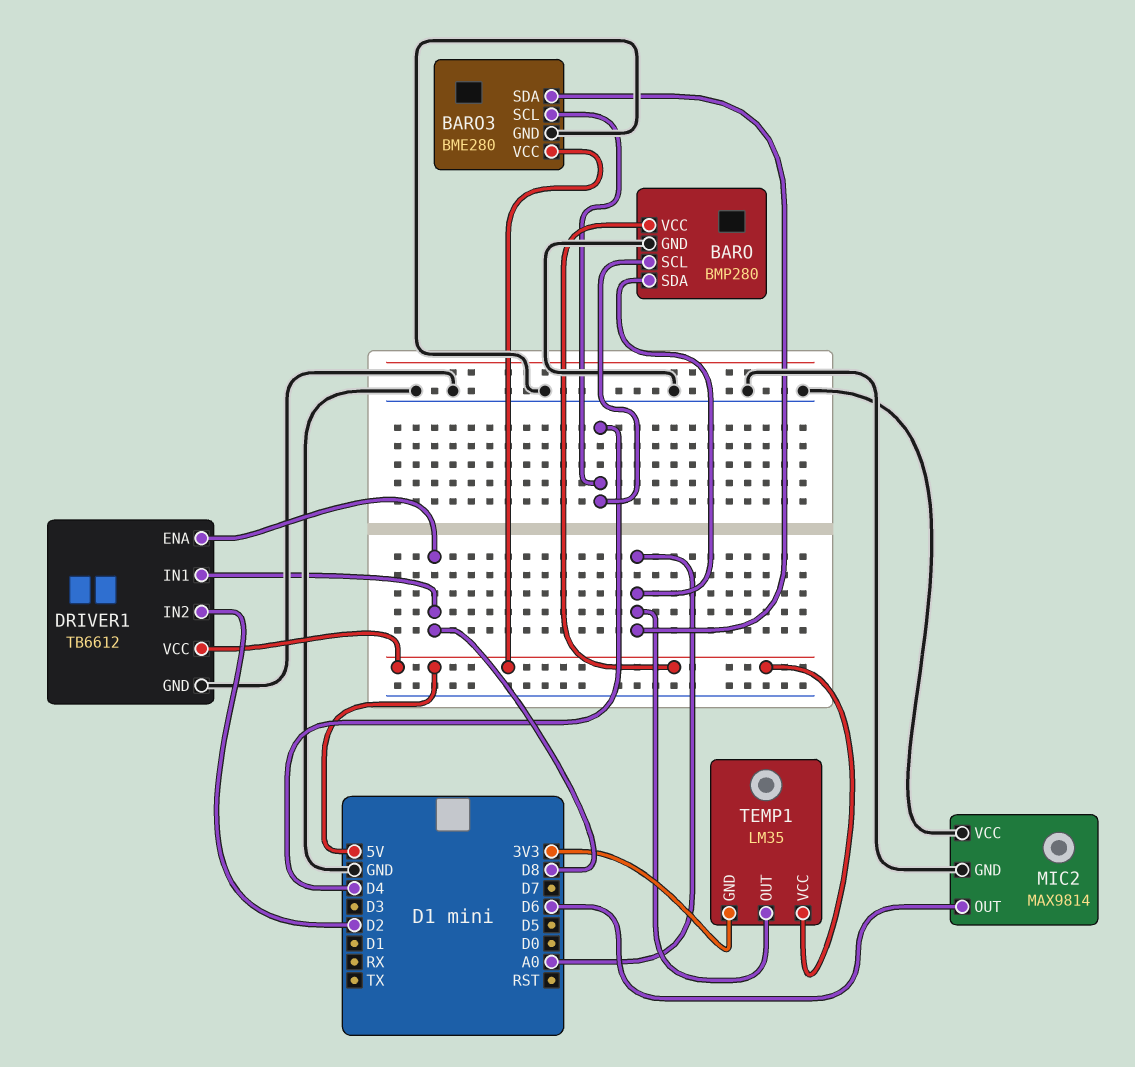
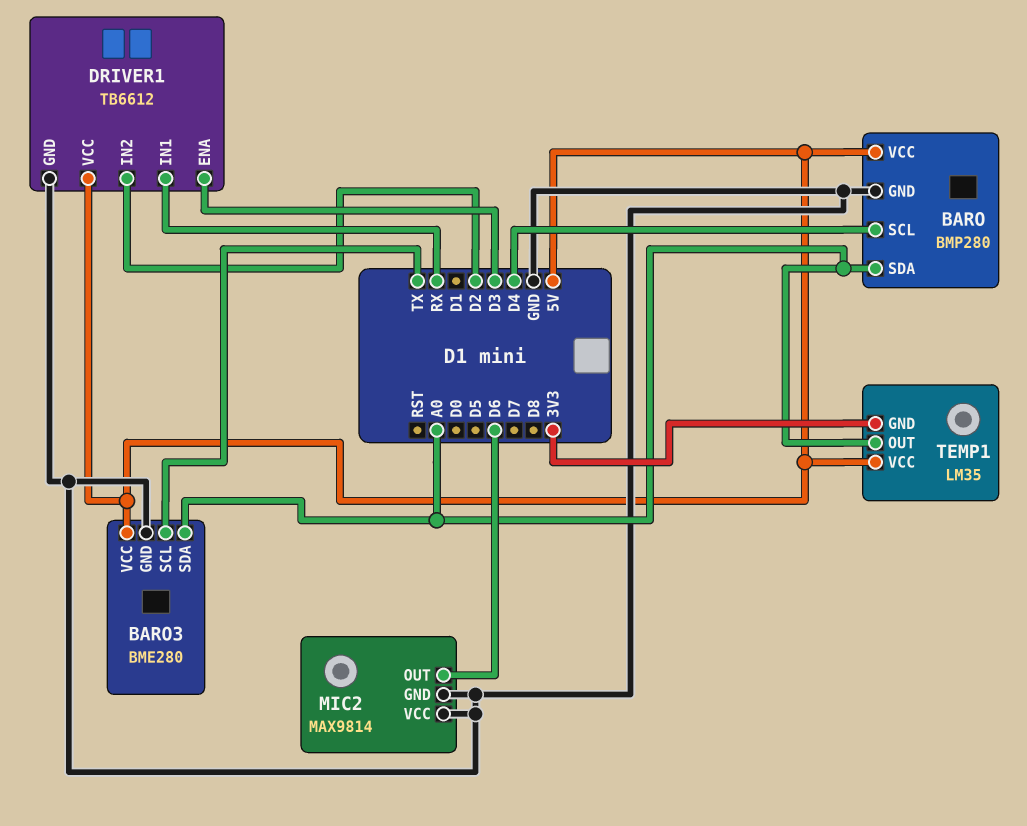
BARO3 pin SCL: D4 -> TX
DRIVER1 pin ENA: D8 -> D3
DRIVER1 pin IN1: D8 -> RX

